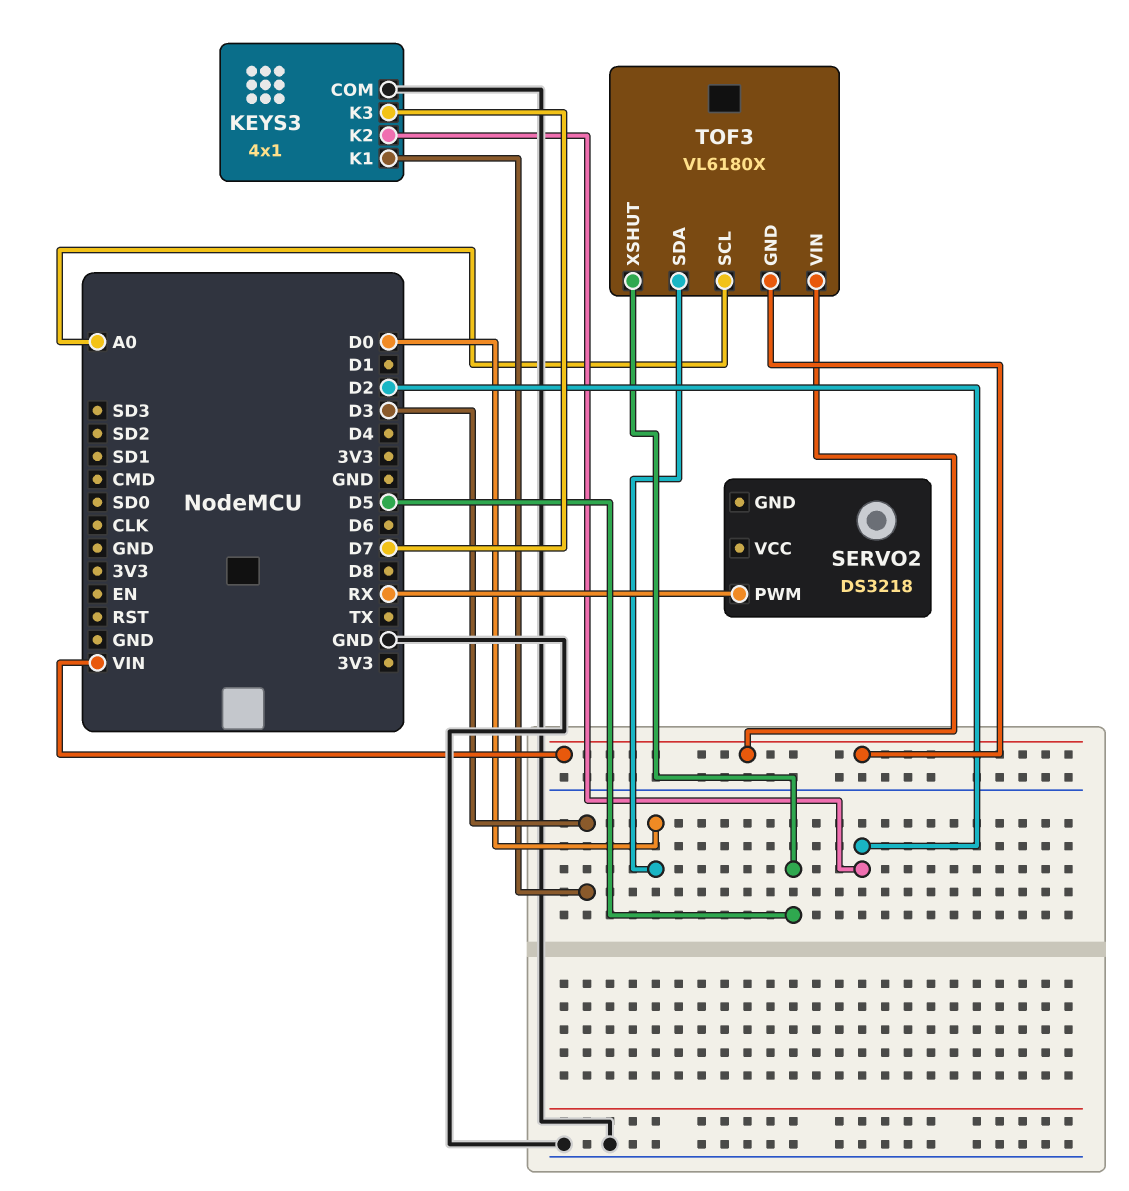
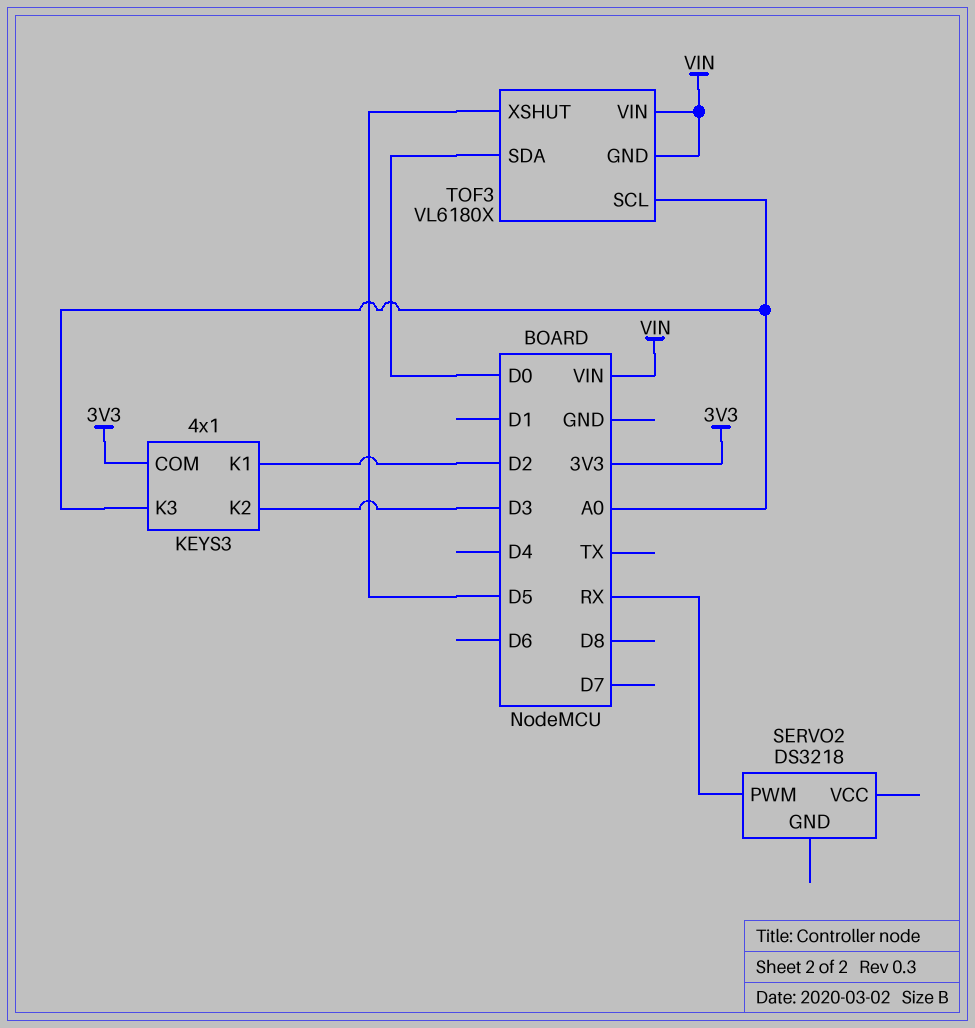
KEYS3 pin COM: GND -> 3V3
KEYS3 pin K1: D3 -> D2
KEYS3 pin K2: D2 -> D3
KEYS3 pin K3: D7 -> A0

